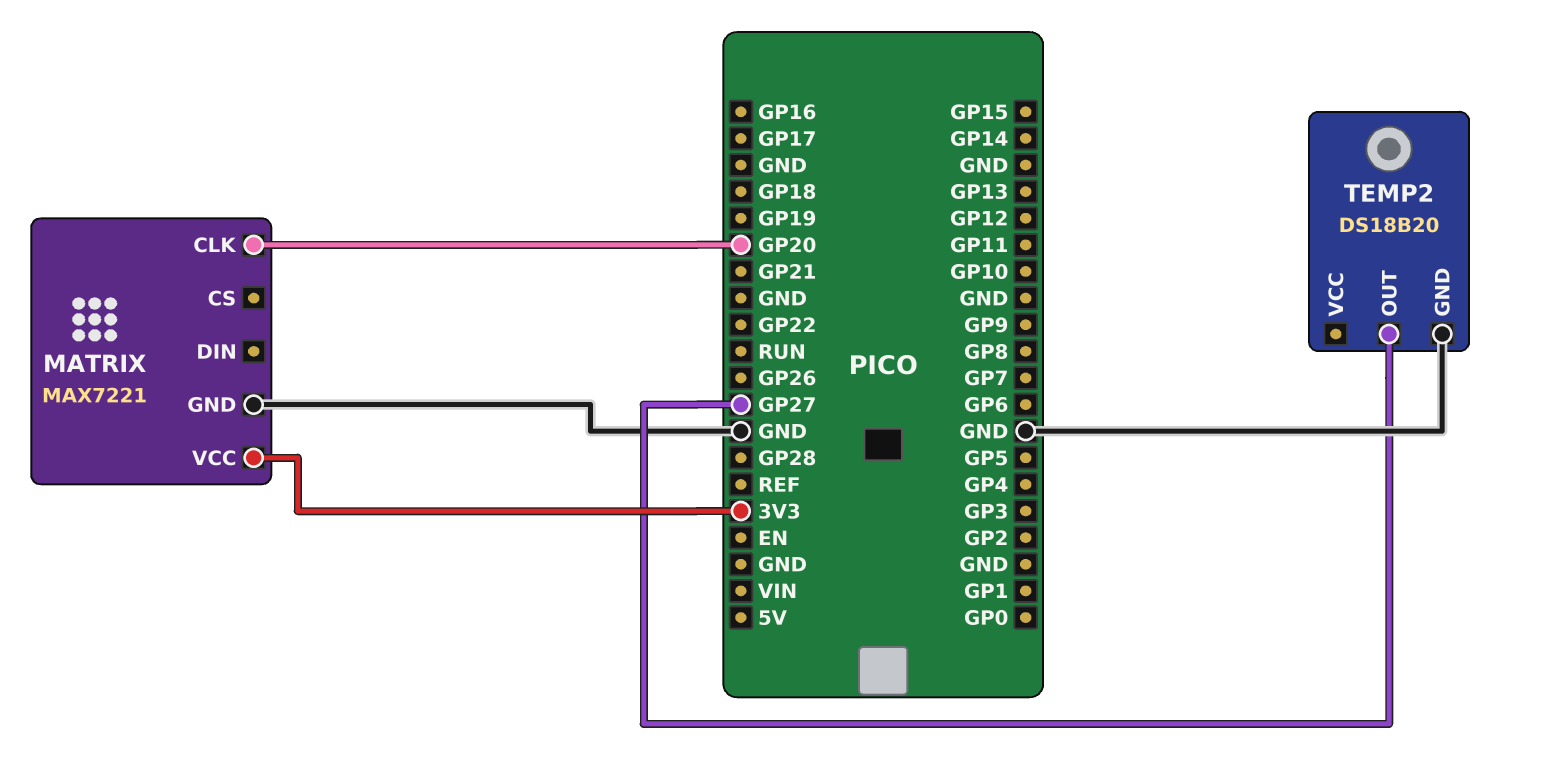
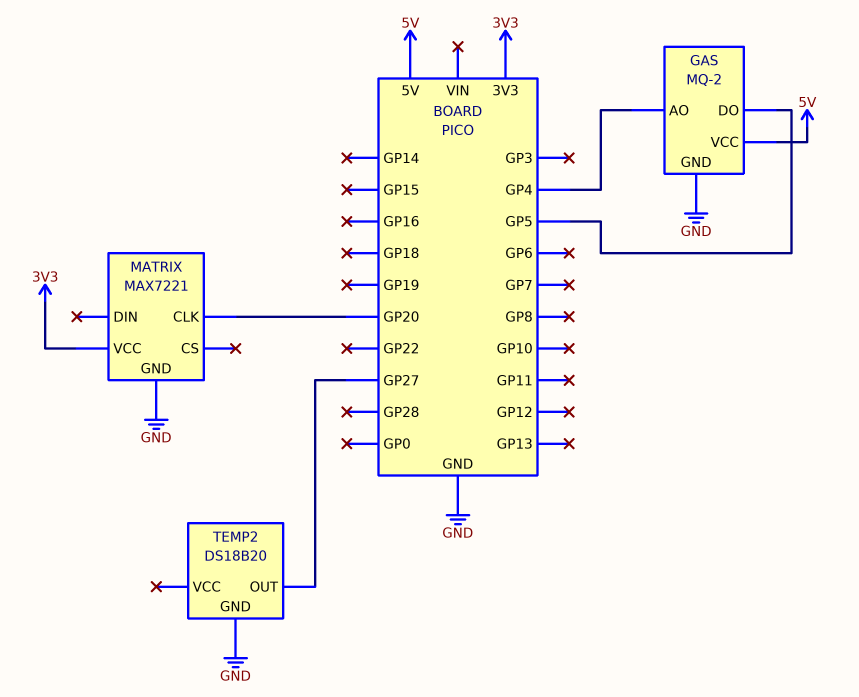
GAS: none -> MQ-2
GAS pin AO: none -> GP4
GAS pin DO: none -> GP5
GAS pin GND: none -> GND
GAS pin VCC: none -> 5V

